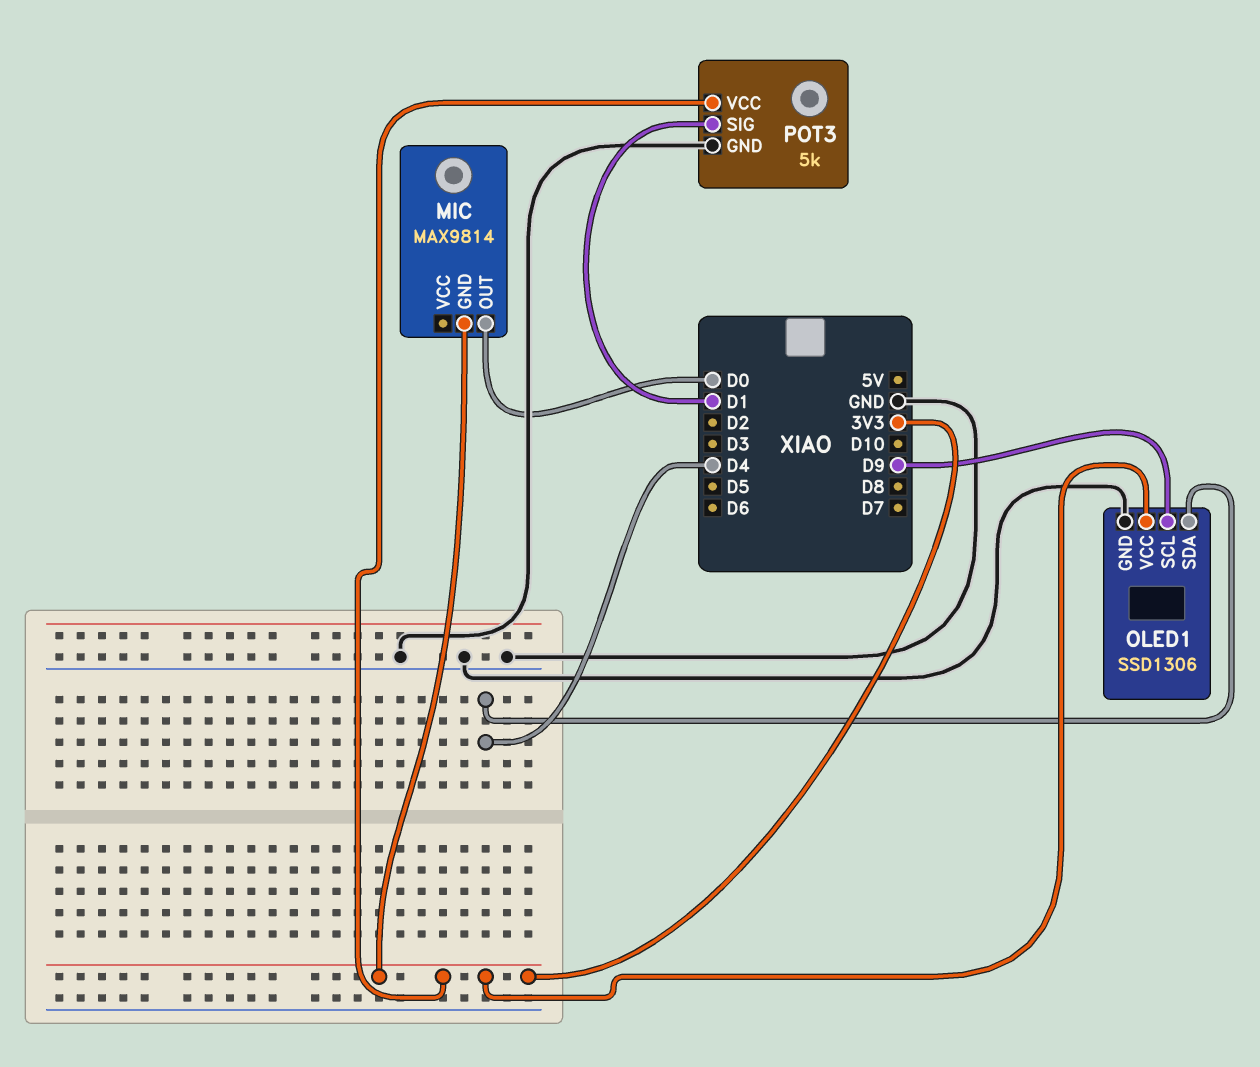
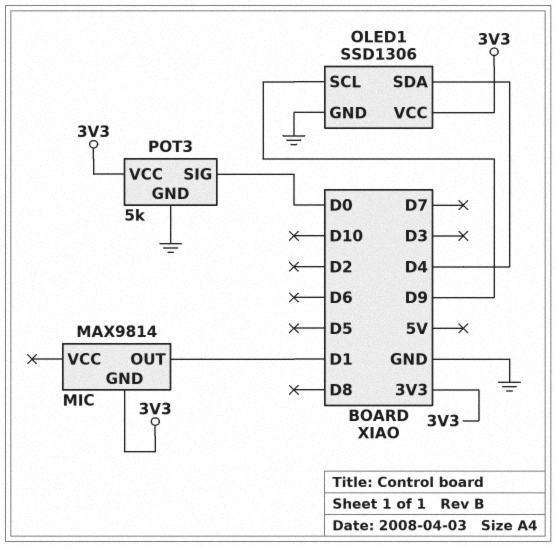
MIC pin OUT: D0 -> D1
POT3 pin SIG: D1 -> D0

